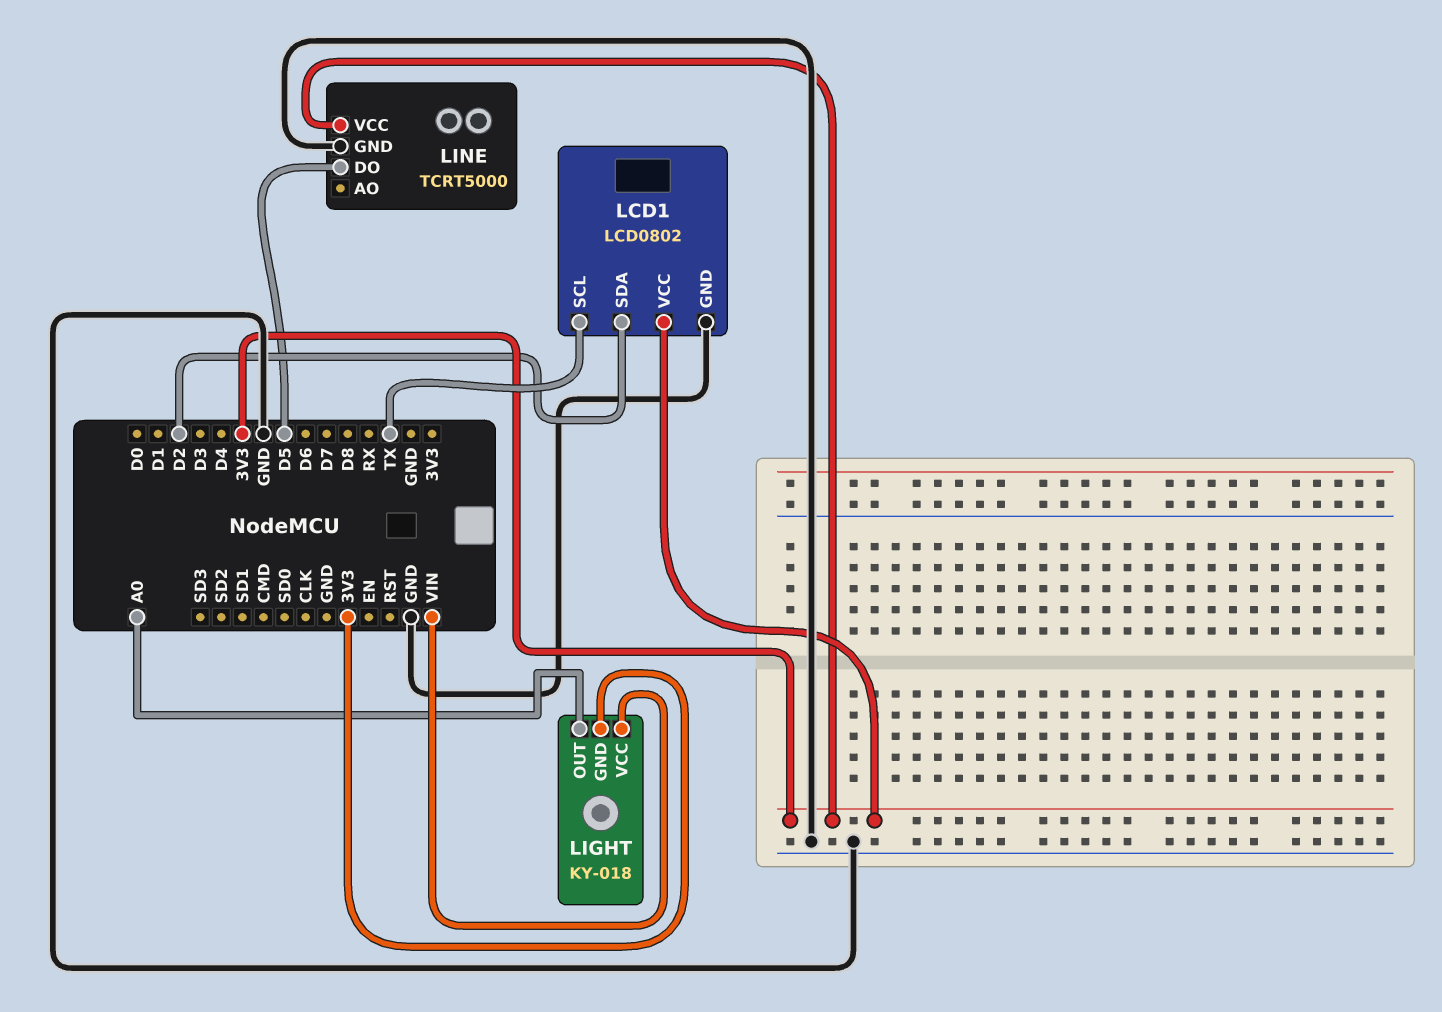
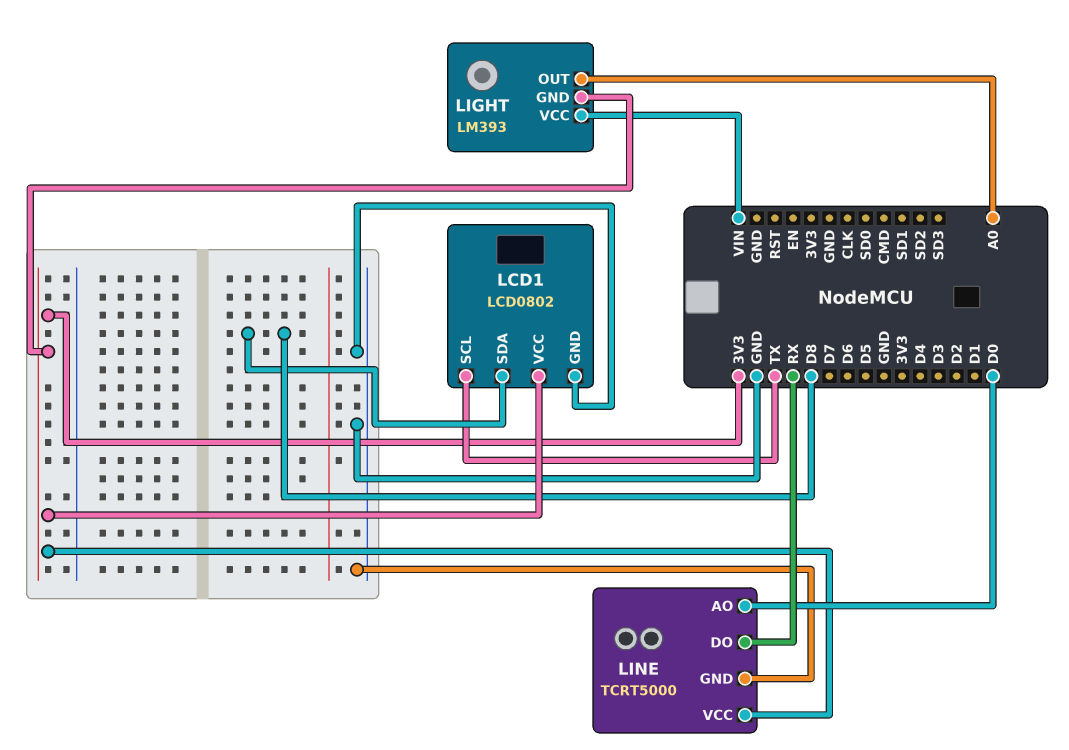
LCD1 pin SDA: D2 -> D8
LIGHT: KY-018 -> LM393
LINE pin AO: none -> D0
LINE pin DO: D5 -> RX

